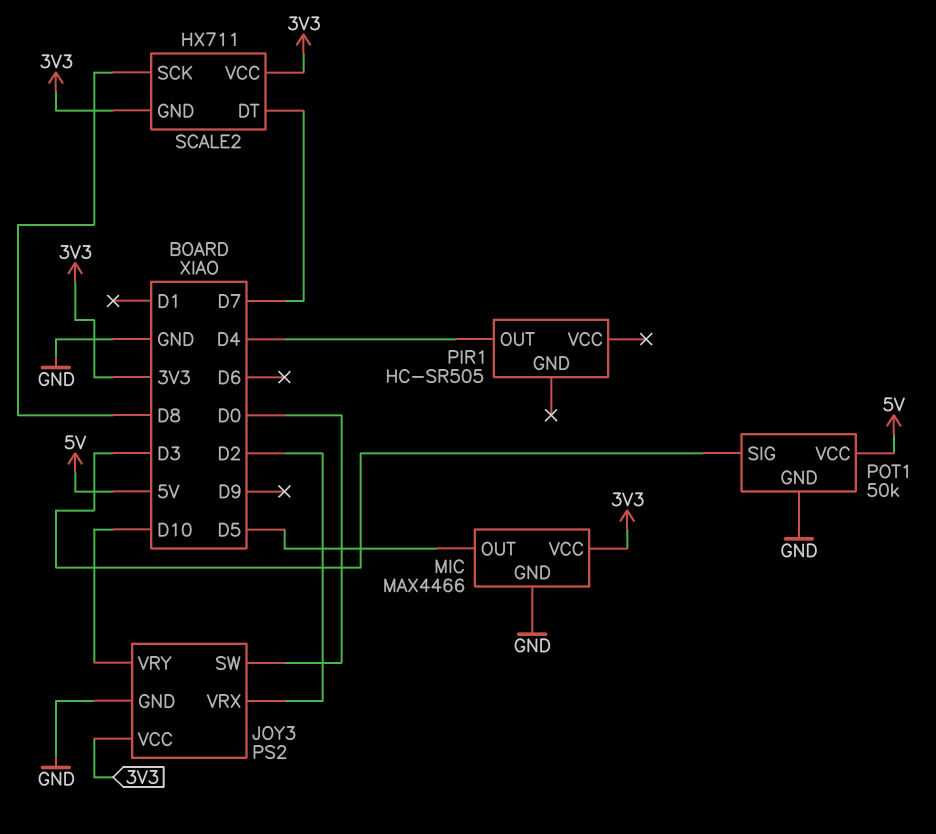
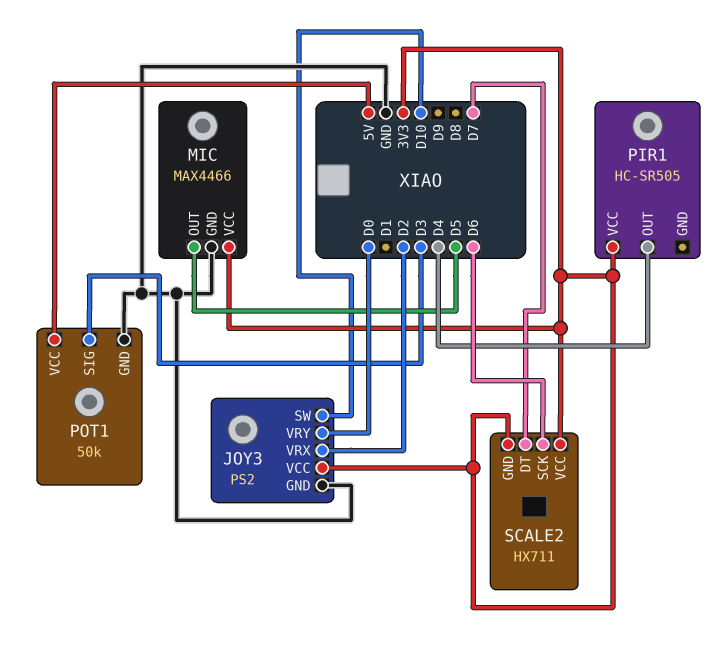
JOY3 pin SW: D0 -> D10
JOY3 pin VRY: D10 -> D0
PIR1 pin VCC: none -> 3V3
SCALE2 pin SCK: D8 -> D6

